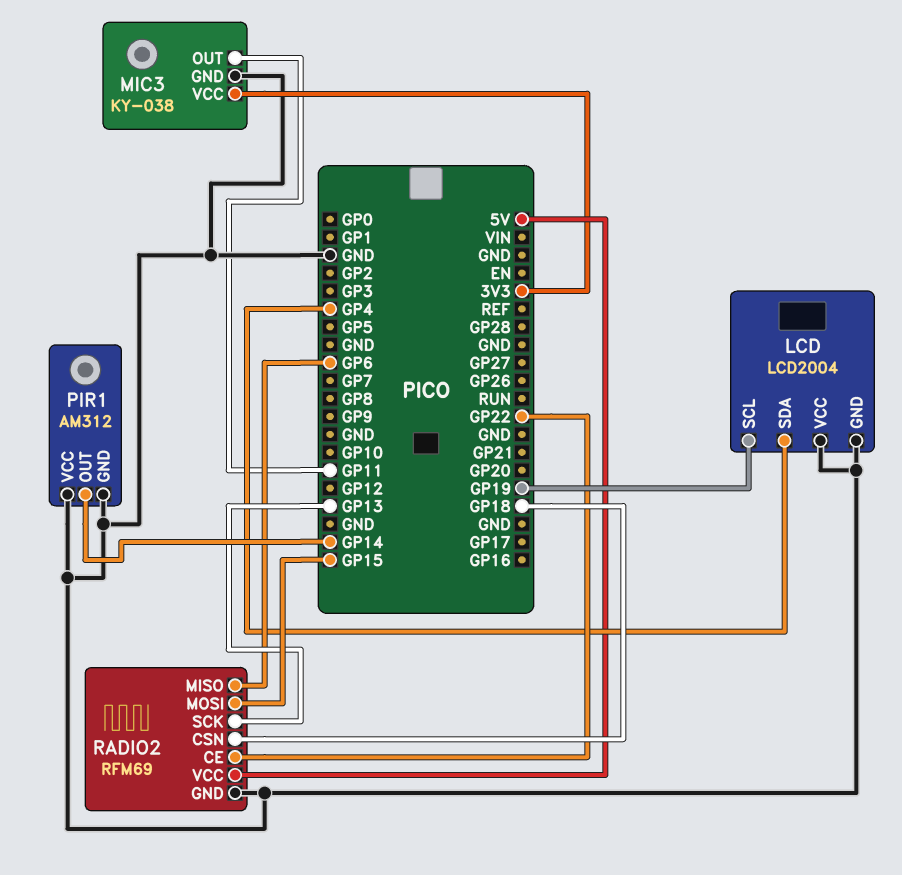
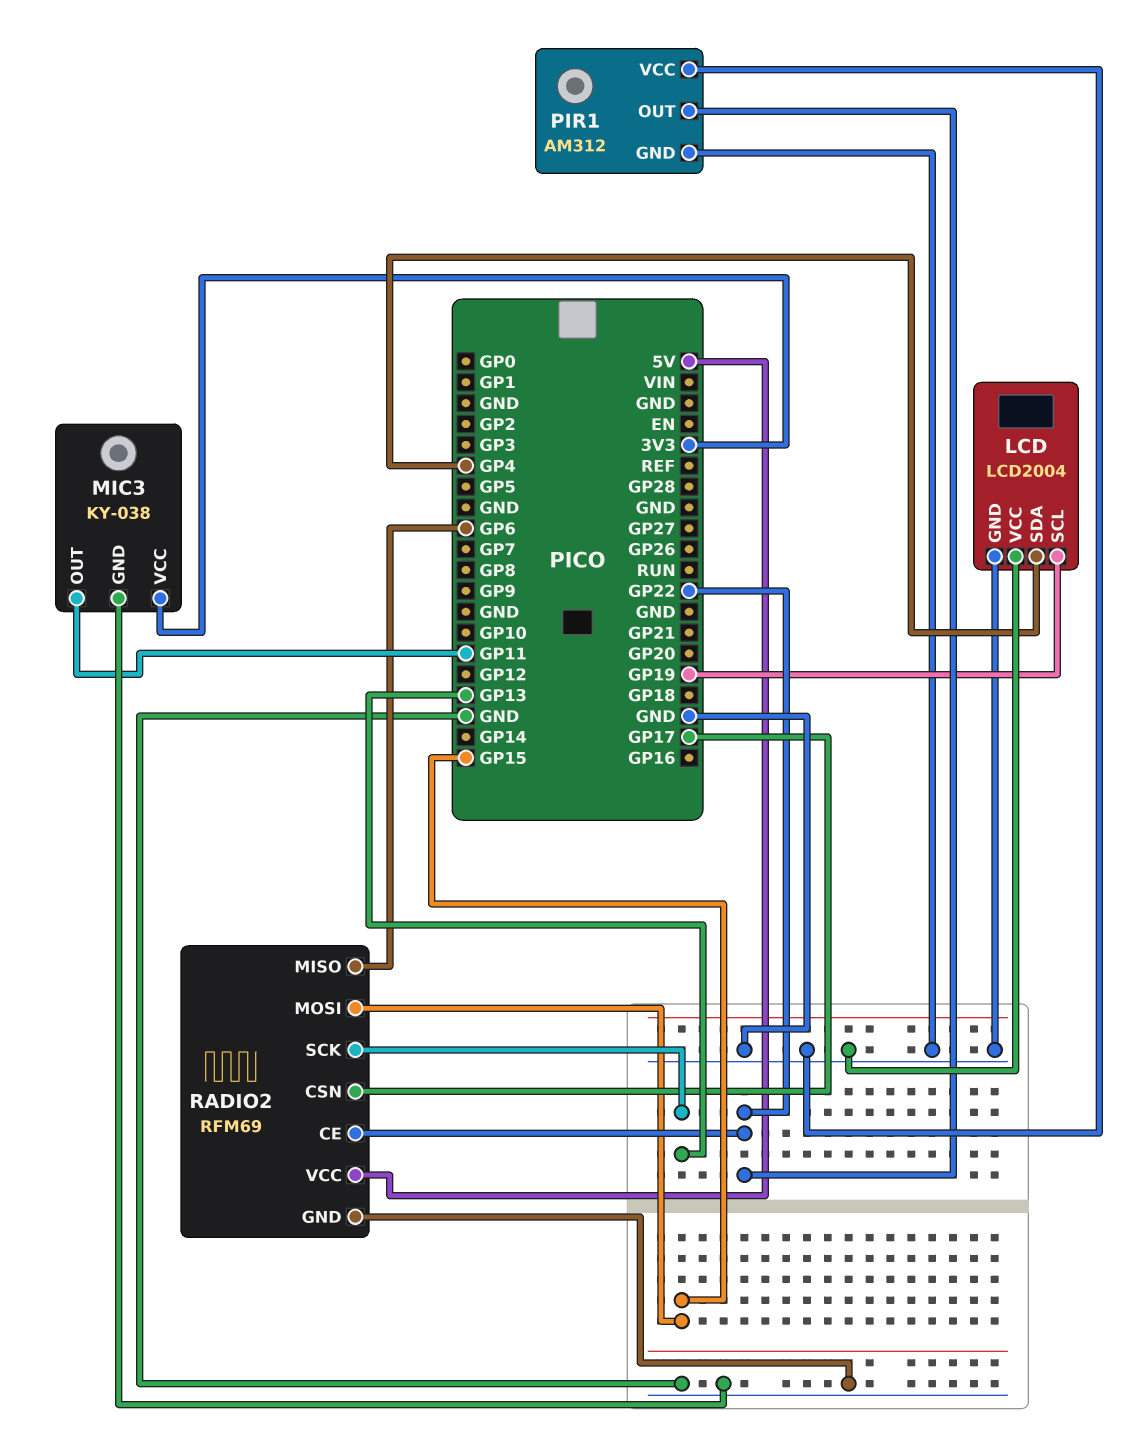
PIR1 pin OUT: GP14 -> GP22
RADIO2 pin CSN: GP18 -> GP17

